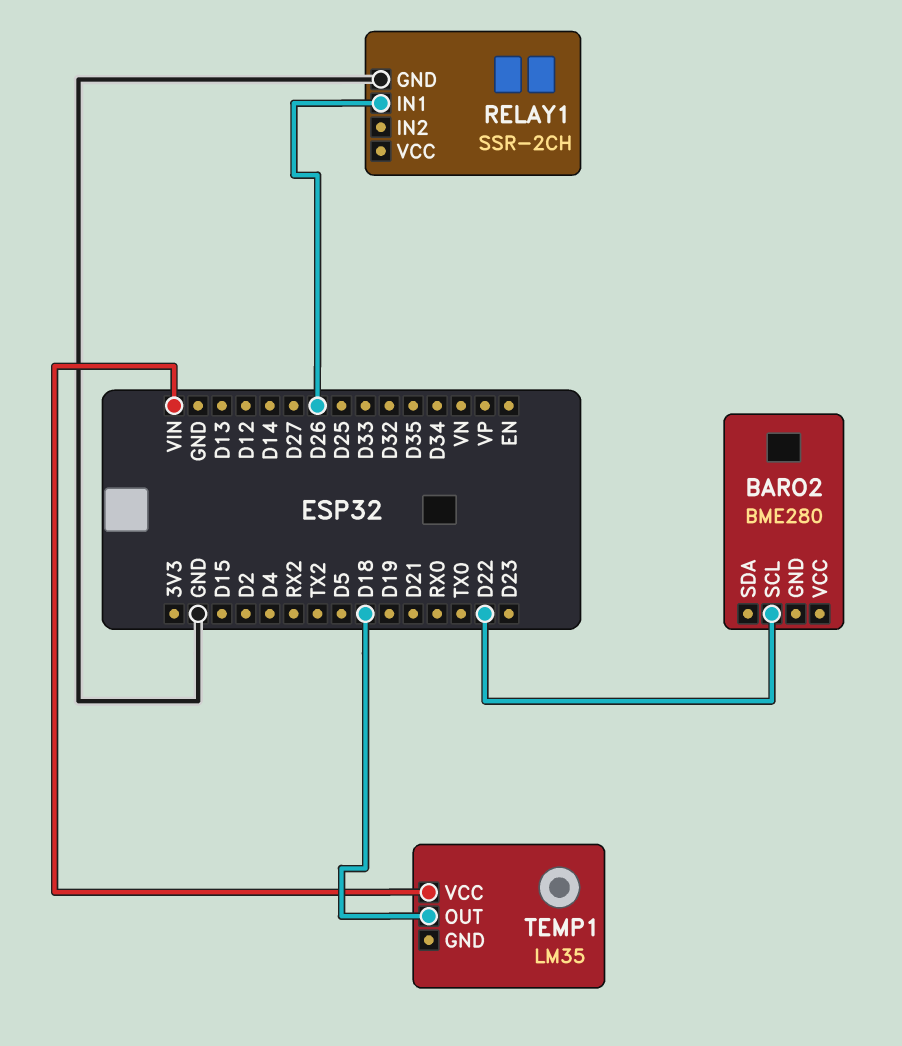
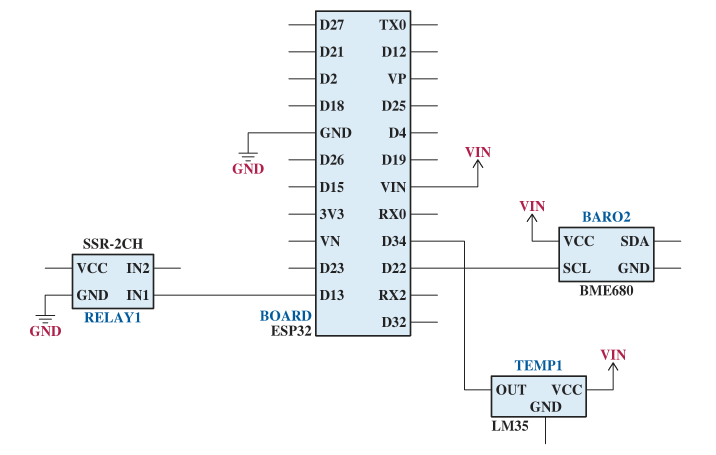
BARO2: BME280 -> BME680
BARO2 pin VCC: none -> VIN
RELAY1 pin IN1: D26 -> D13
TEMP1 pin OUT: D18 -> D34

